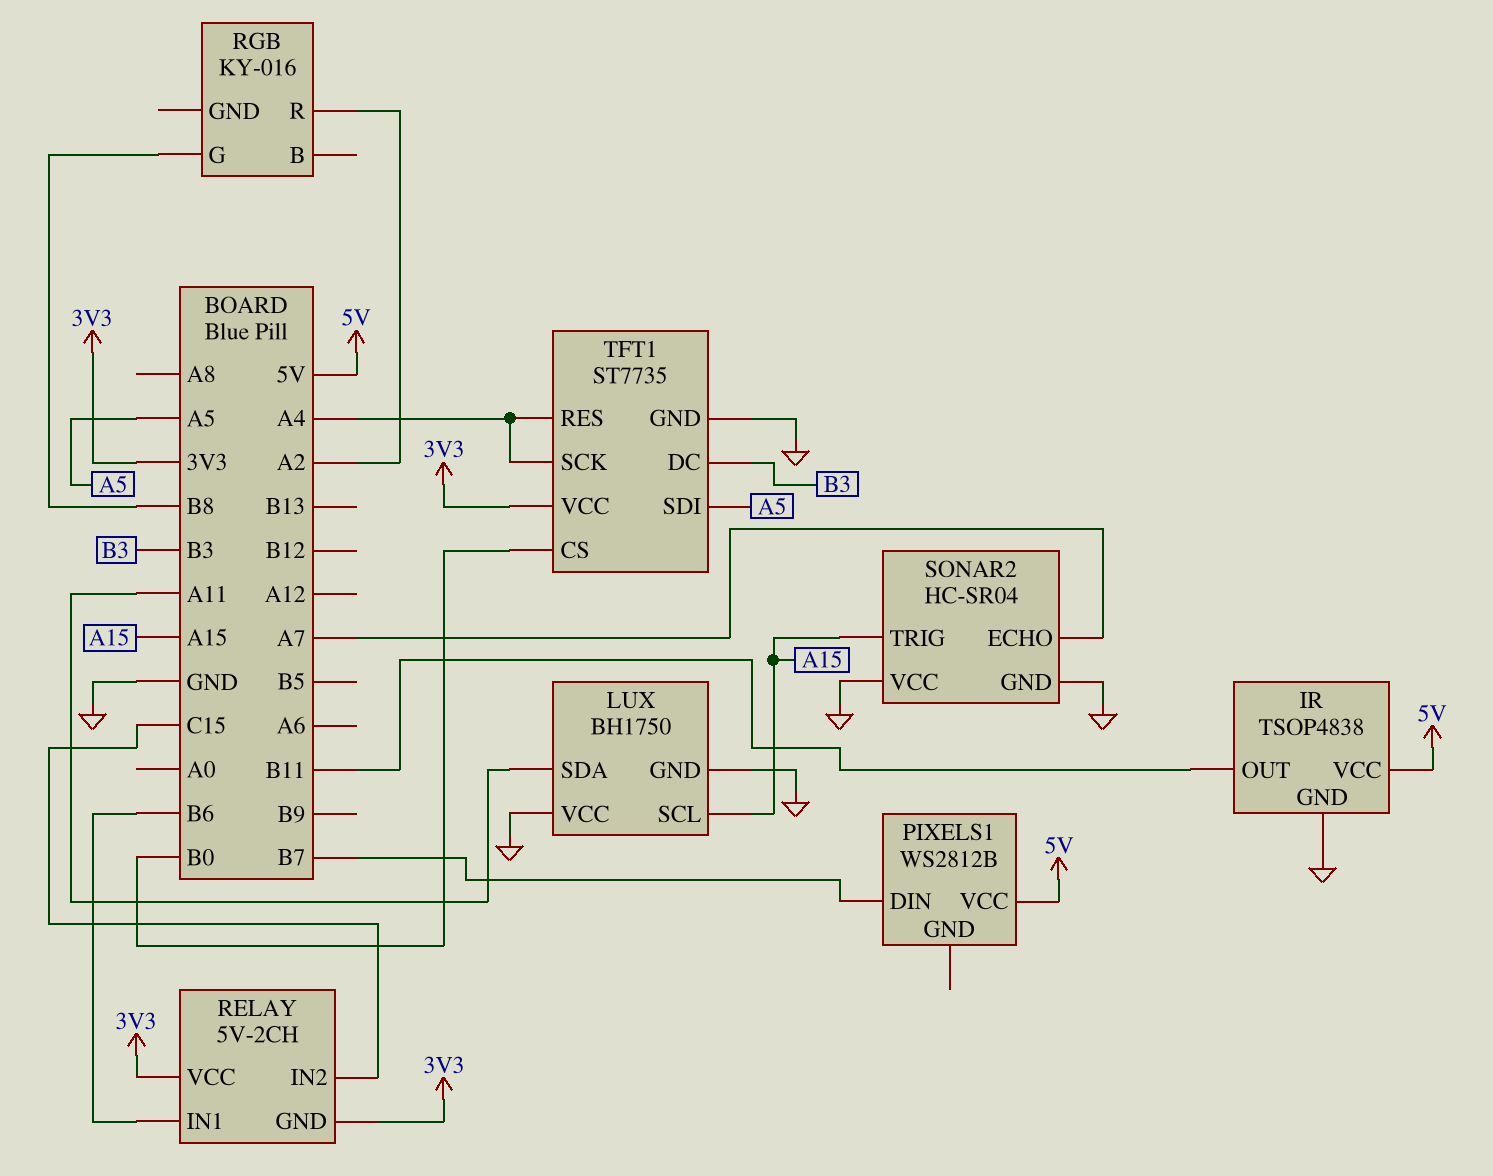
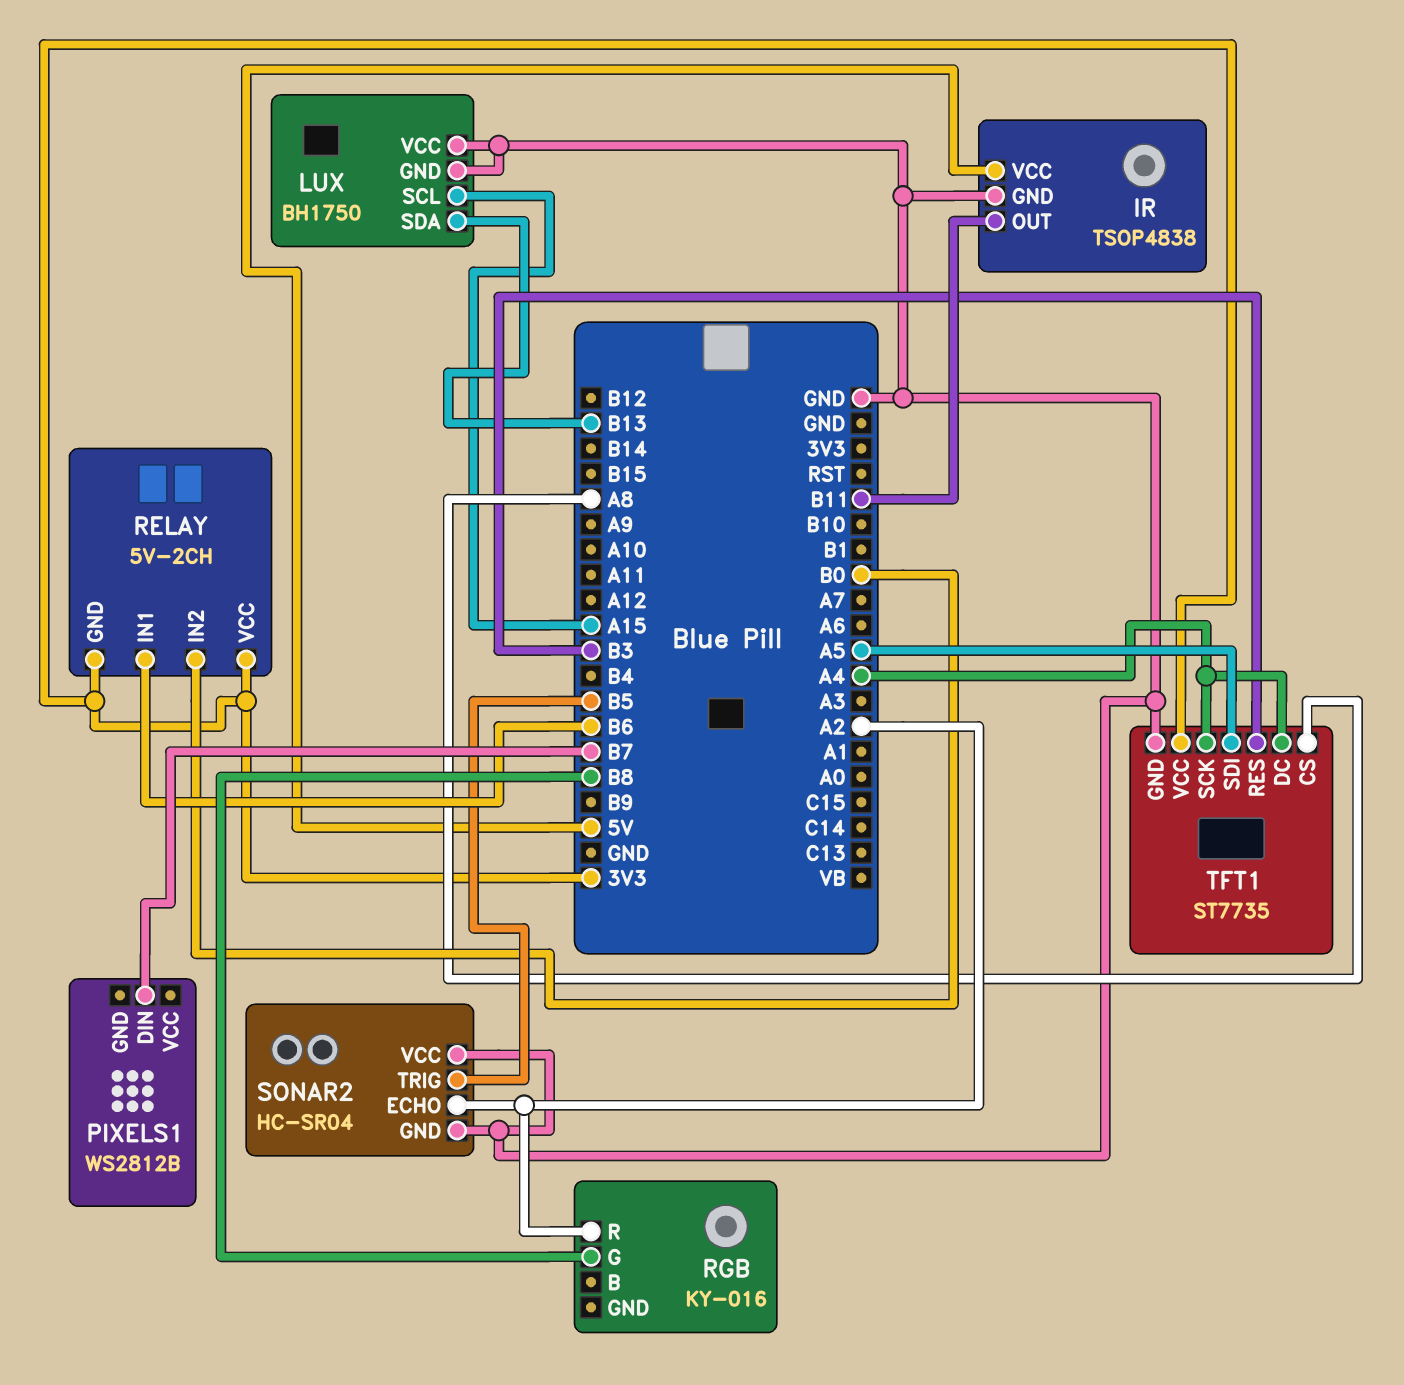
LUX pin SDA: A11 -> B13
PIXELS1 pin VCC: 5V -> none
RELAY pin IN2: C15 -> B0
SONAR2 pin ECHO: A7 -> A2
SONAR2 pin TRIG: A15 -> B5
TFT1 pin CS: B0 -> A8
TFT1 pin DC: B3 -> A4
TFT1 pin RES: A4 -> B3

